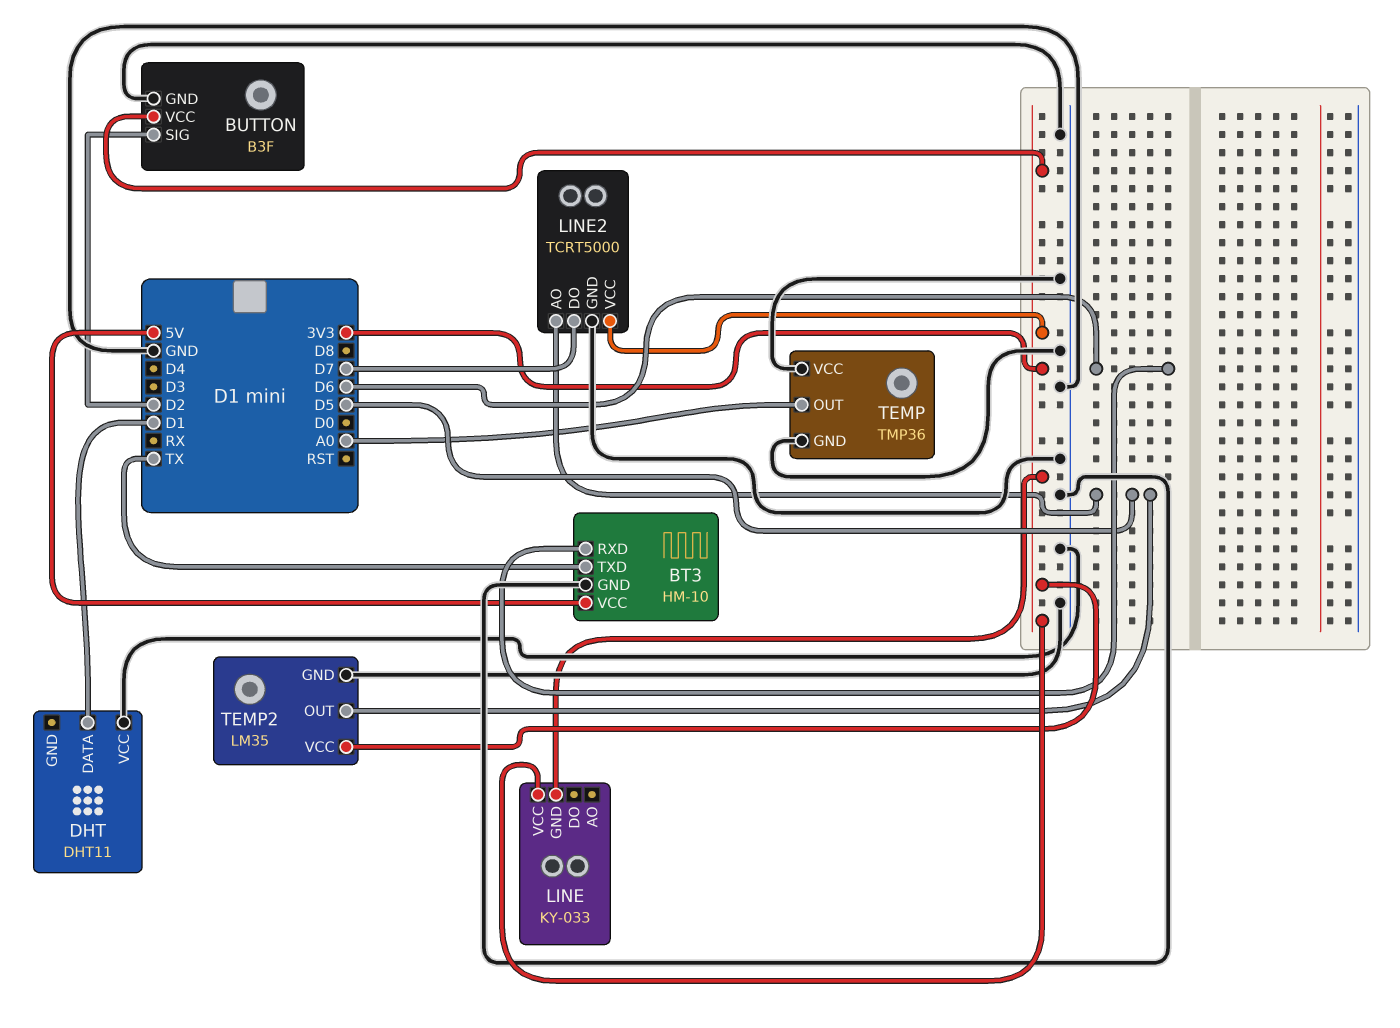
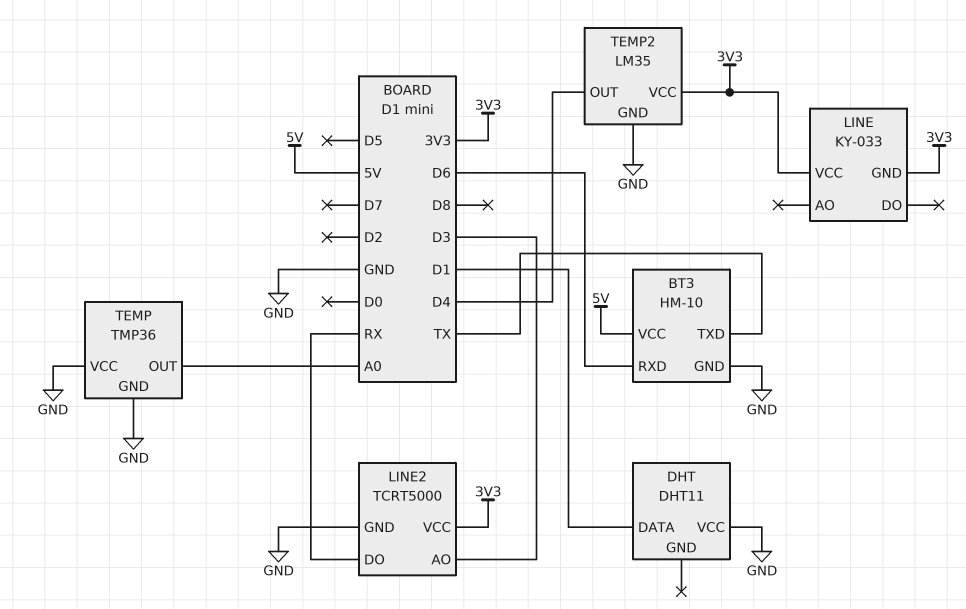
BUTTON: B3F -> none
BUTTON pin GND: GND -> none
BUTTON pin SIG: D2 -> none
BUTTON pin VCC: 3V3 -> none
LINE2 pin AO: D5 -> D3
LINE2 pin DO: D7 -> RX
TEMP2 pin OUT: D5 -> D4

